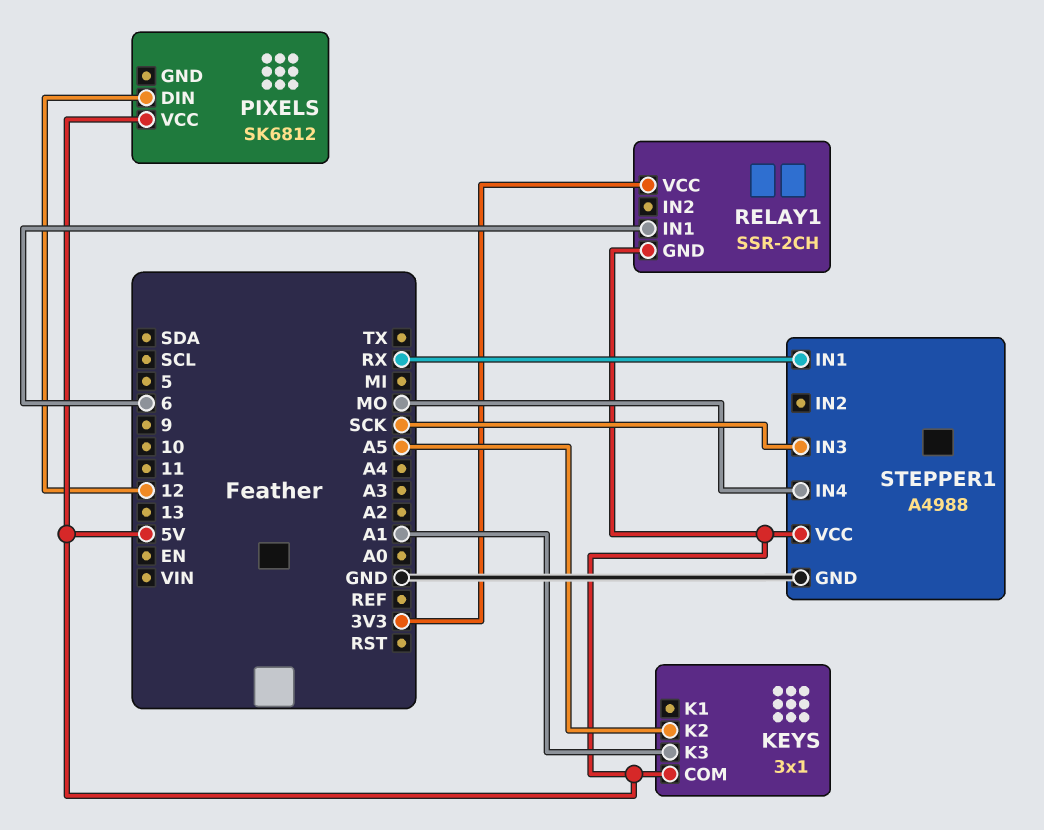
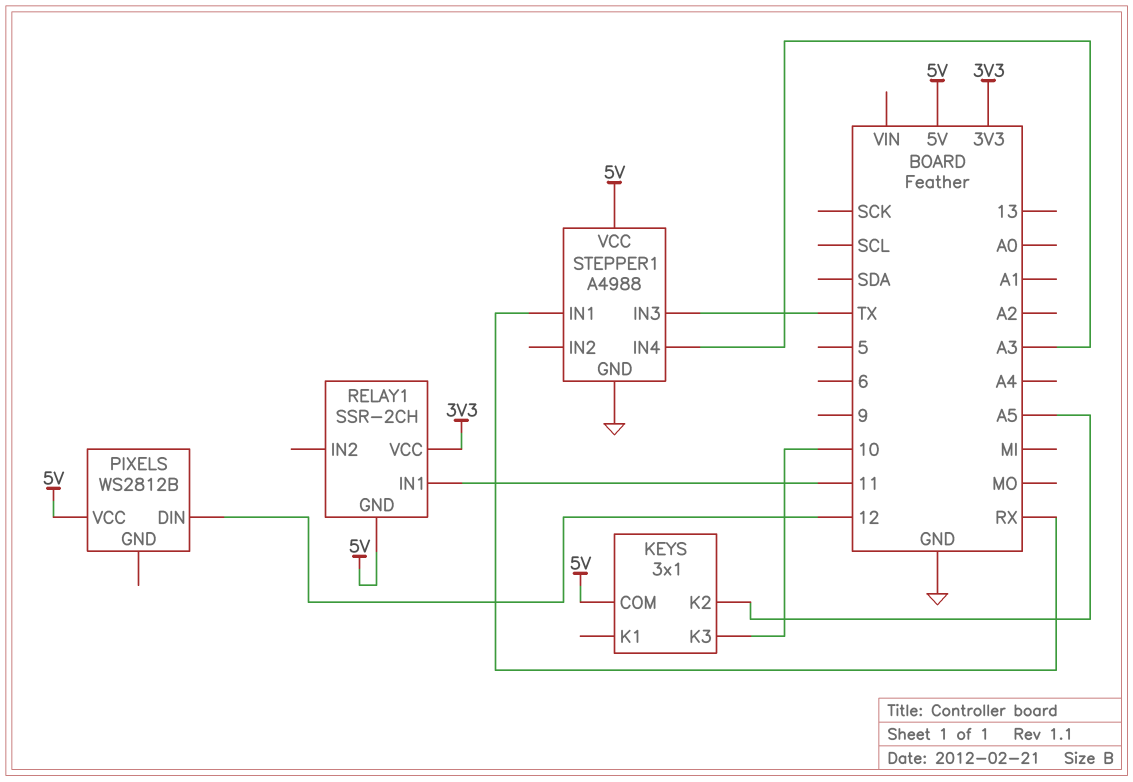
KEYS pin K3: A1 -> 10
PIXELS: SK6812 -> WS2812B
RELAY1 pin IN1: 6 -> 11
STEPPER1 pin IN3: SCK -> TX
STEPPER1 pin IN4: MO -> A3

